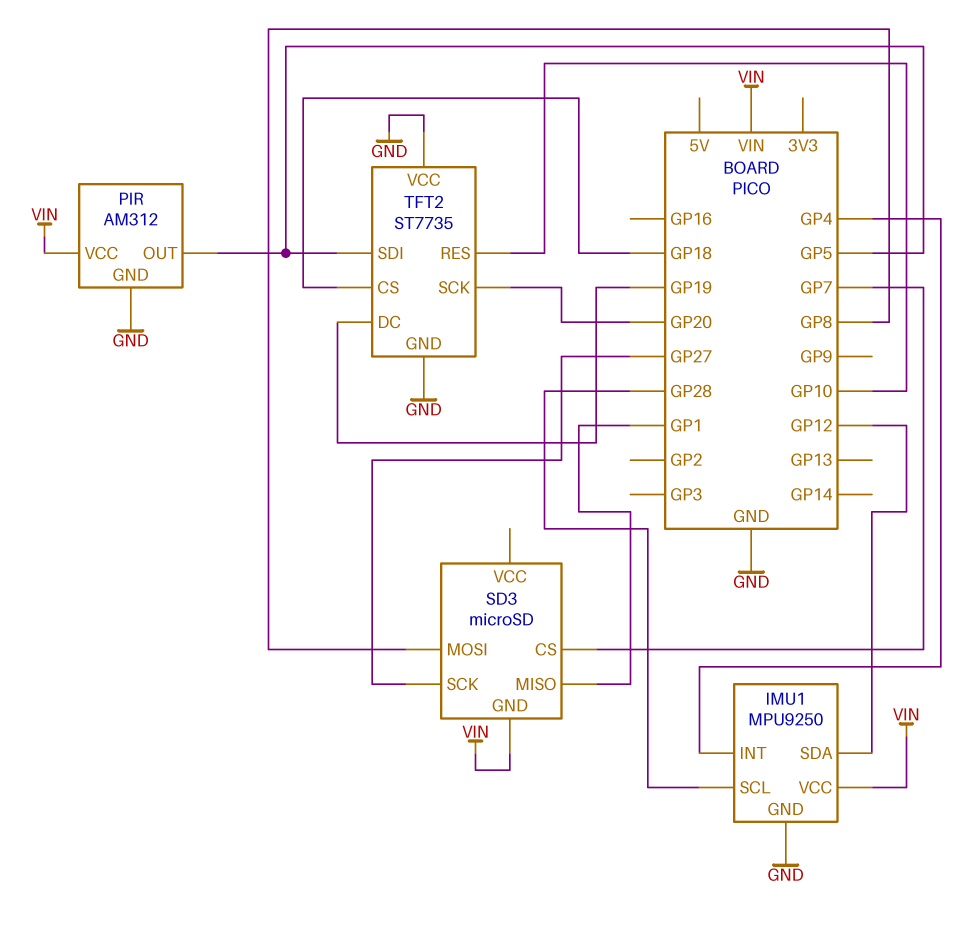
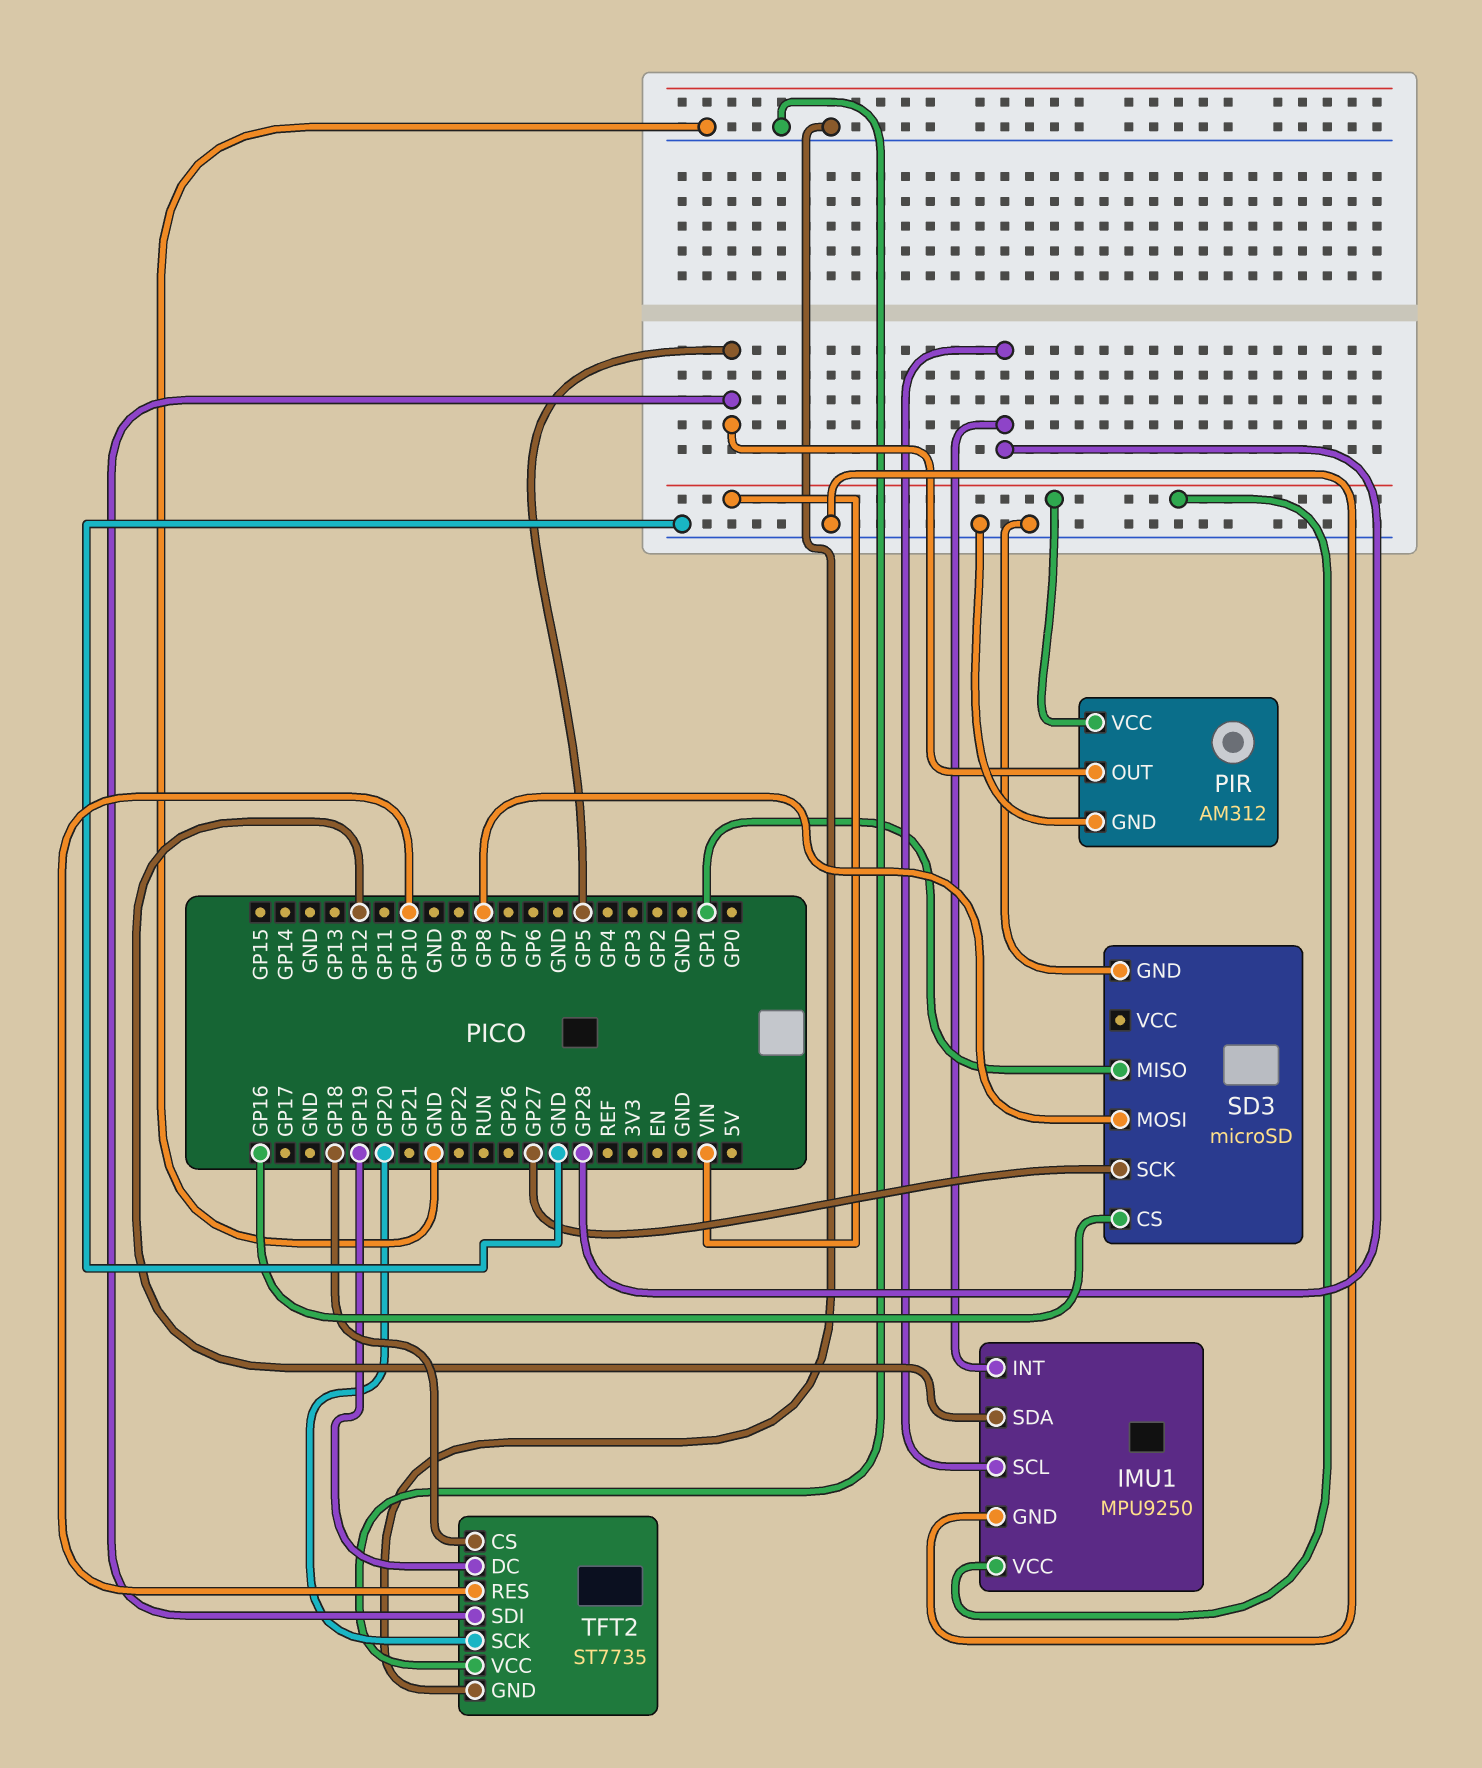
IMU1 pin INT: GP4 -> GP28
SD3 pin CS: GP7 -> GP16
SD3 pin GND: VIN -> GND

